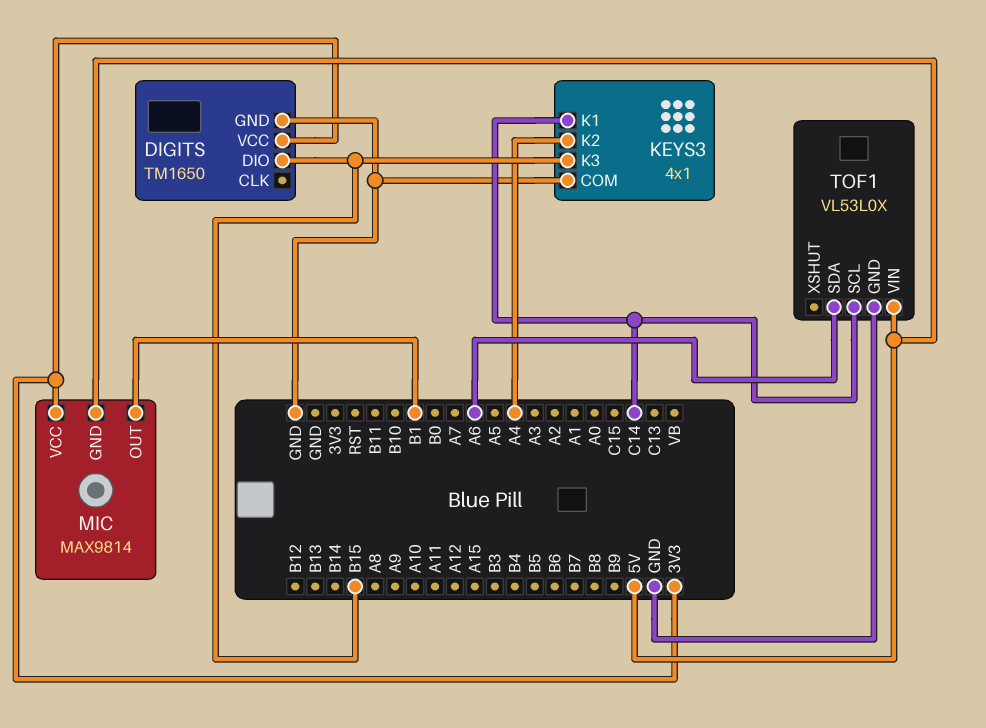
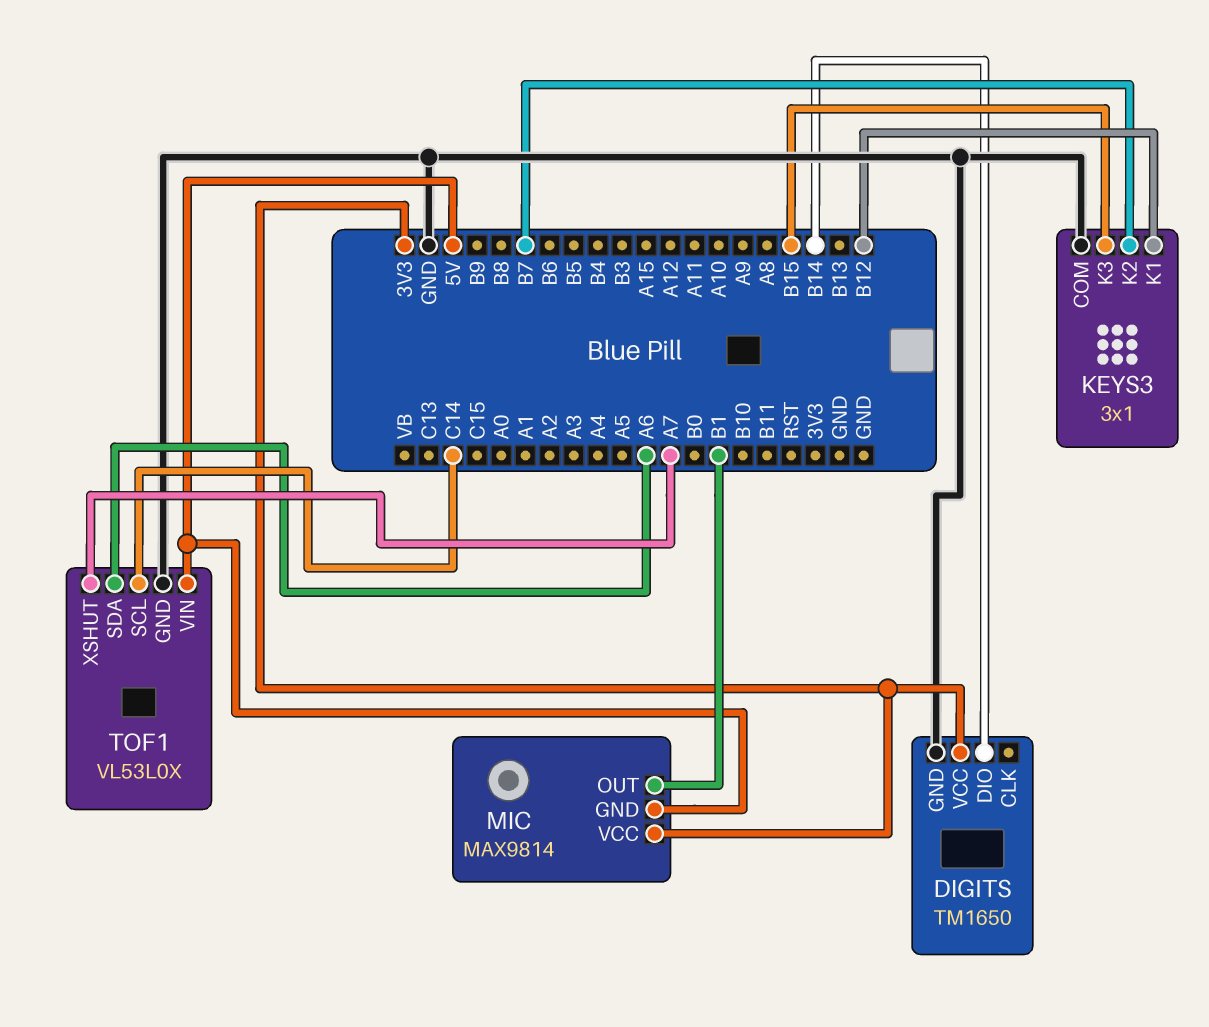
DIGITS pin DIO: B15 -> B14
KEYS3: 4x1 -> 3x1
KEYS3 pin K1: C14 -> B12
KEYS3 pin K2: A4 -> B7
TOF1 pin XSHUT: none -> A7

